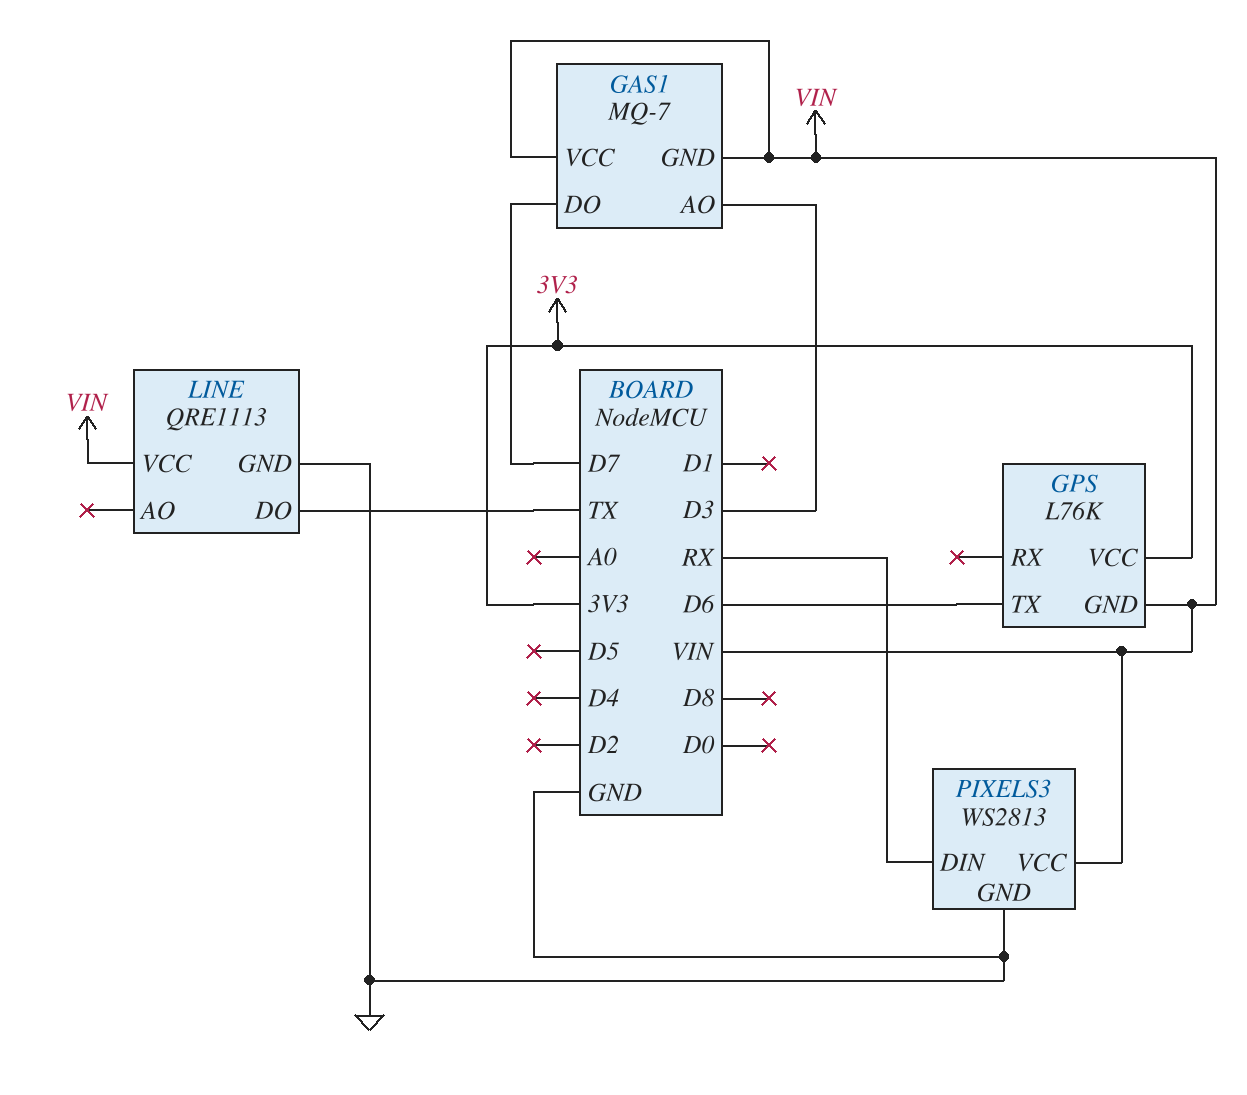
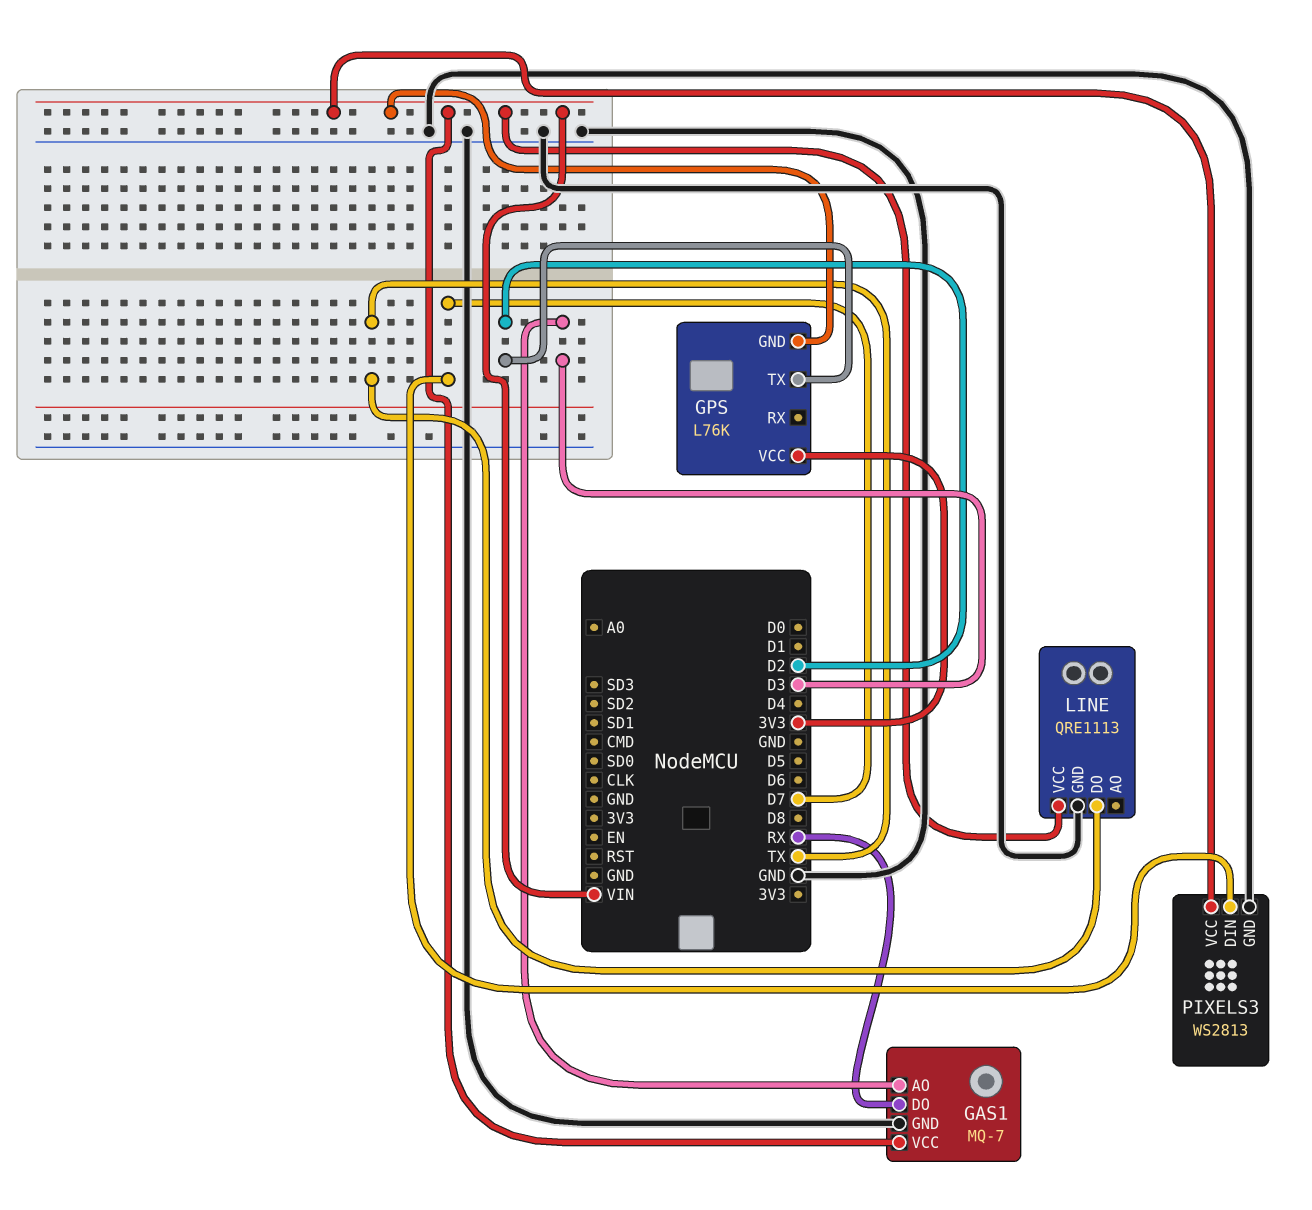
GAS1 pin DO: D7 -> RX
GAS1 pin GND: VIN -> GND
GPS pin TX: D6 -> D2
PIXELS3 pin DIN: RX -> D7

